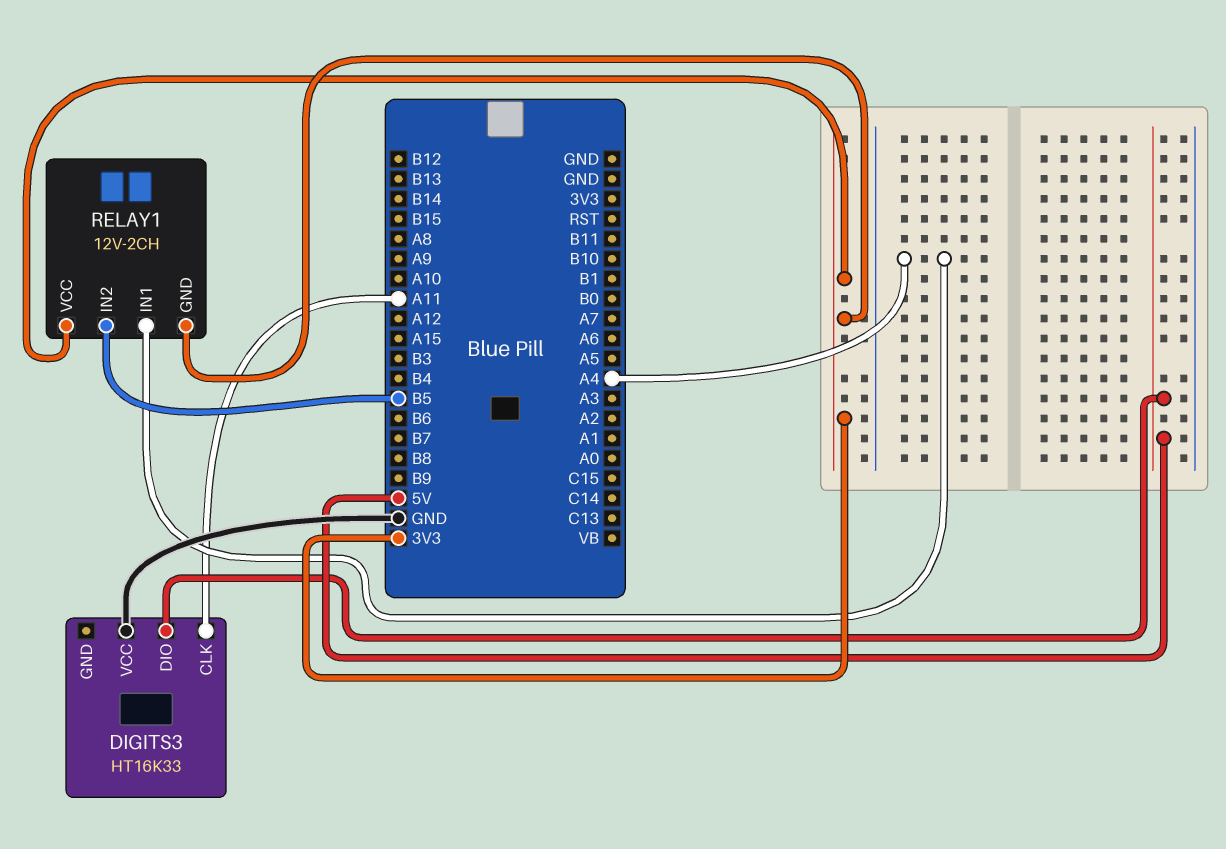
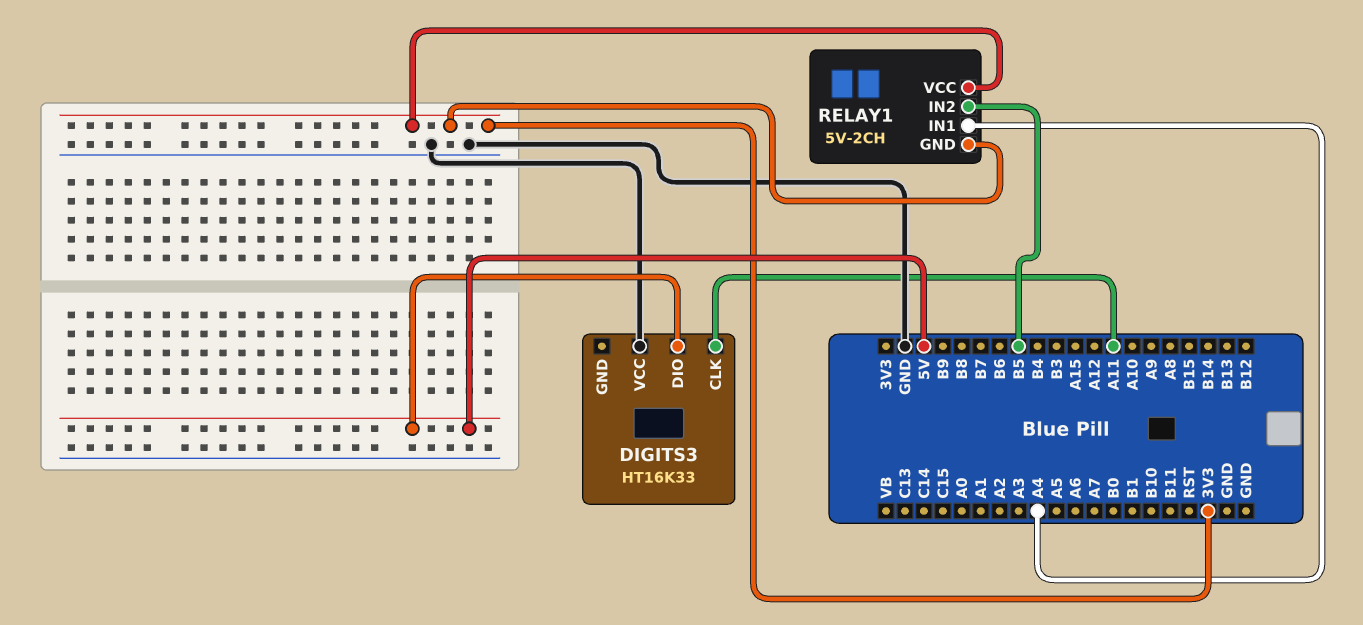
RELAY1: 12V-2CH -> 5V-2CH

